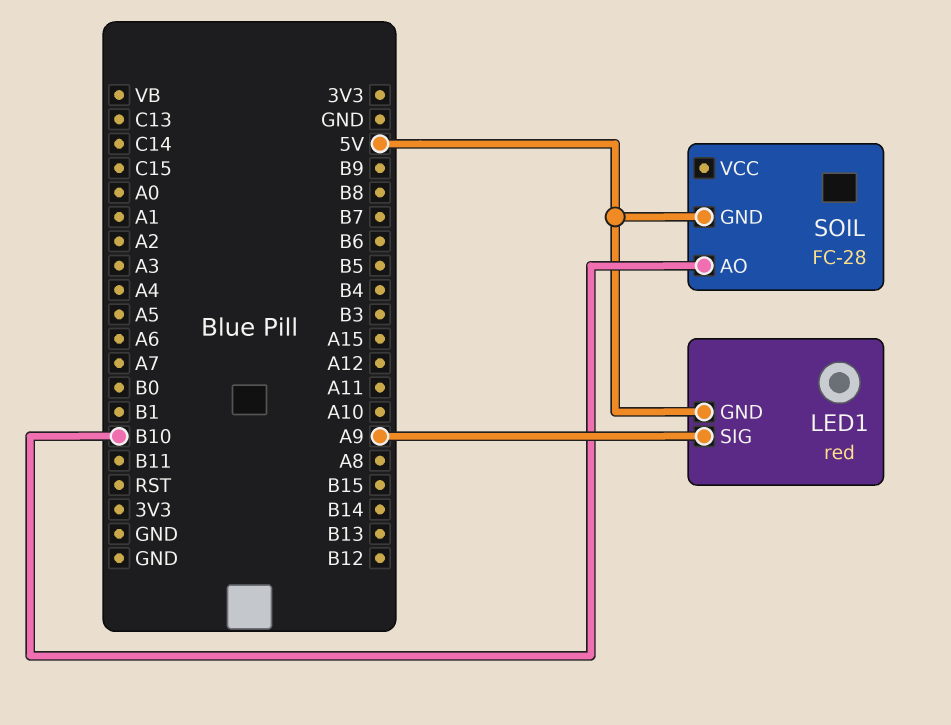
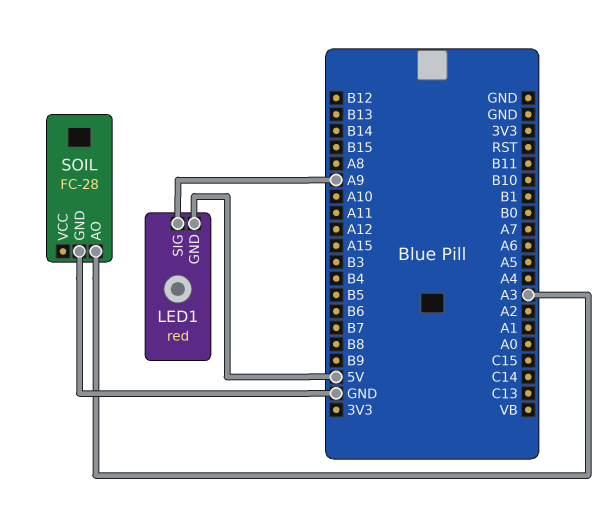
SOIL pin AO: B10 -> A3
SOIL pin GND: 5V -> GND

